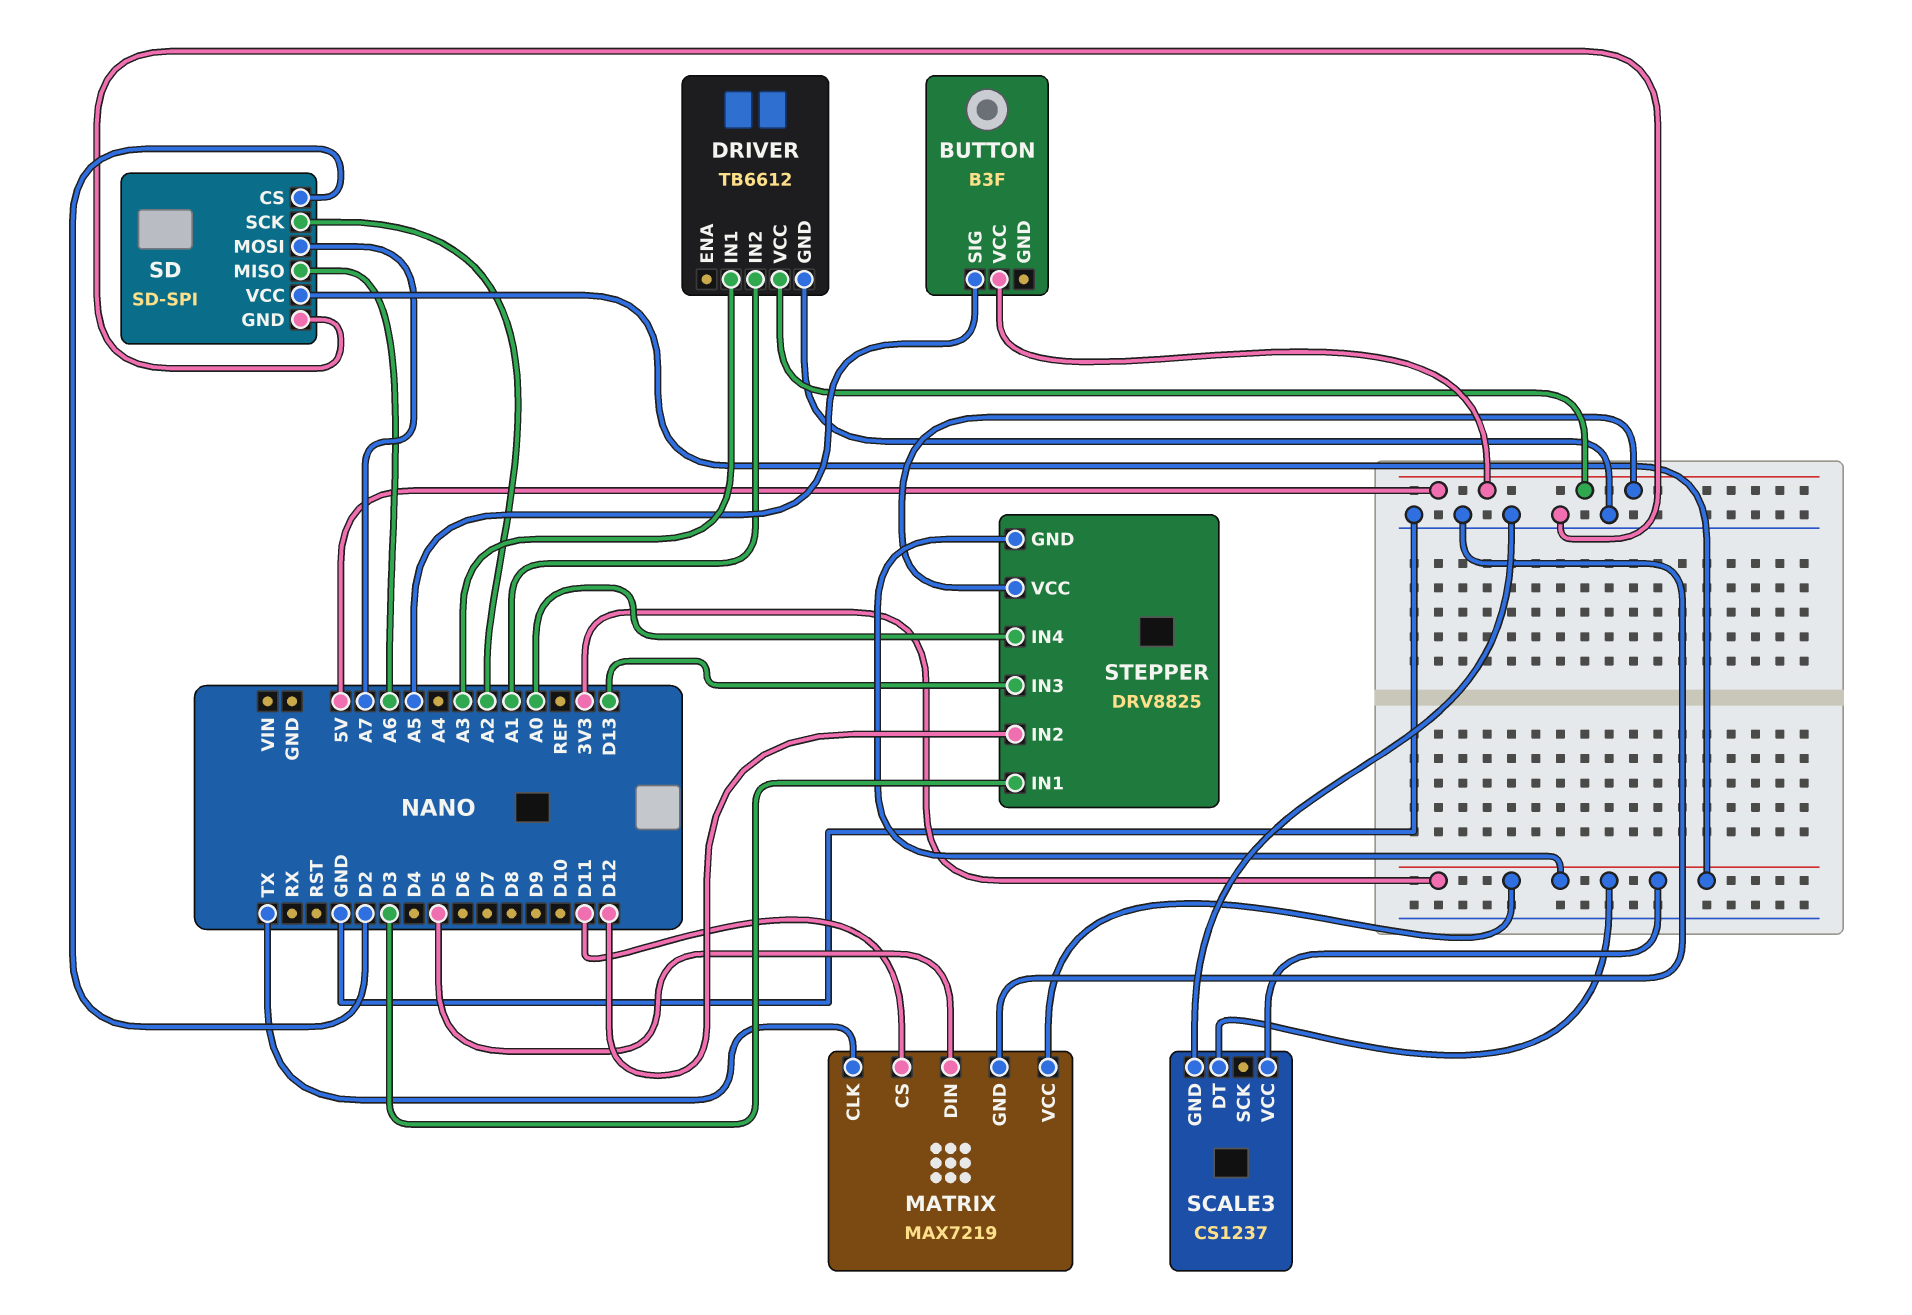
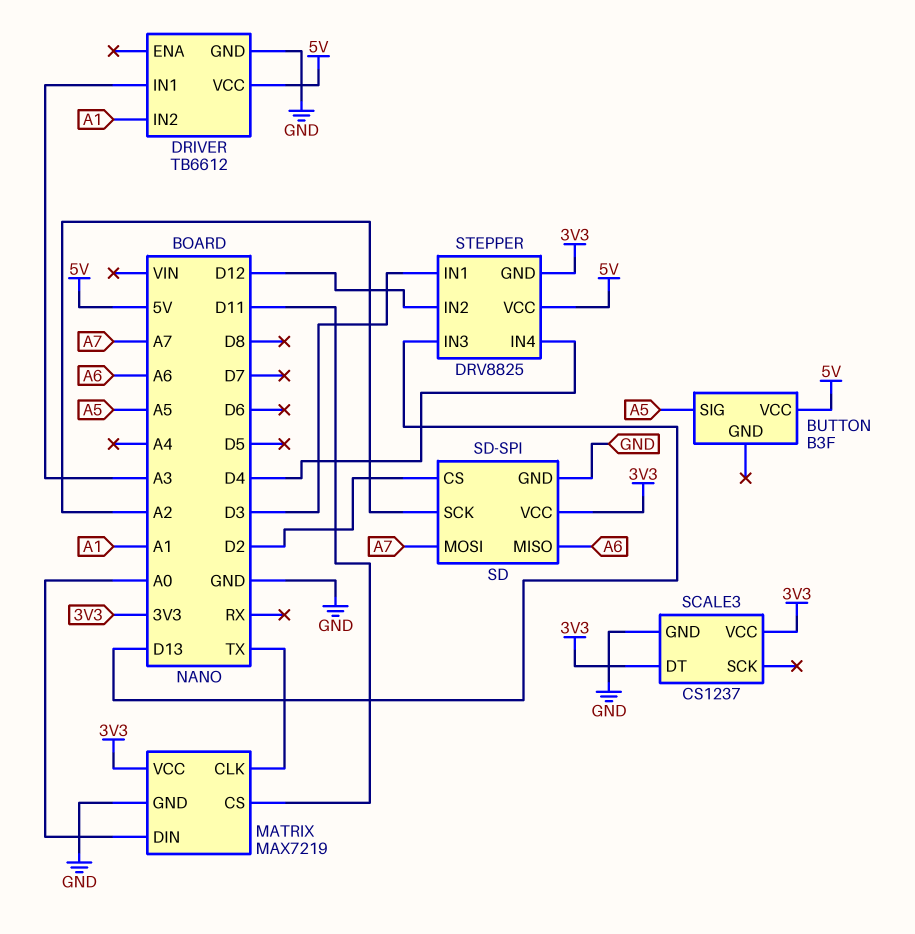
MATRIX pin DIN: D5 -> A0
STEPPER pin IN4: A0 -> D4

